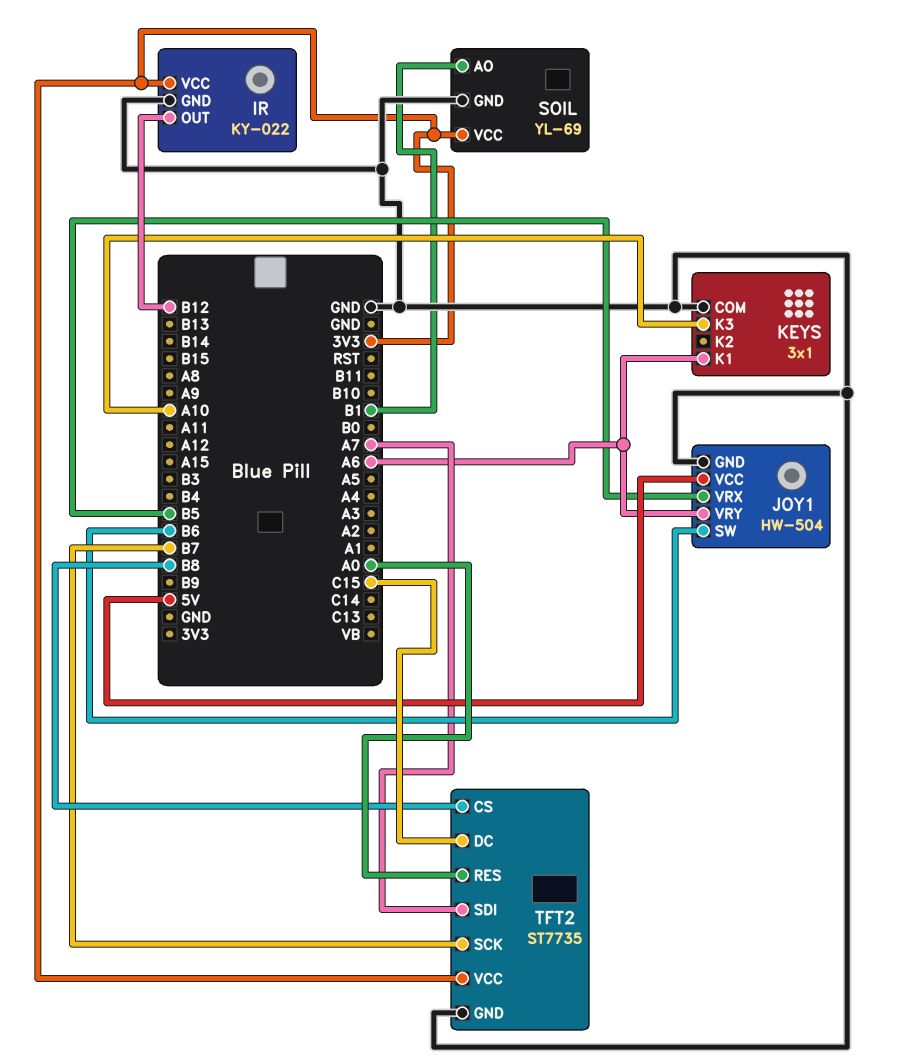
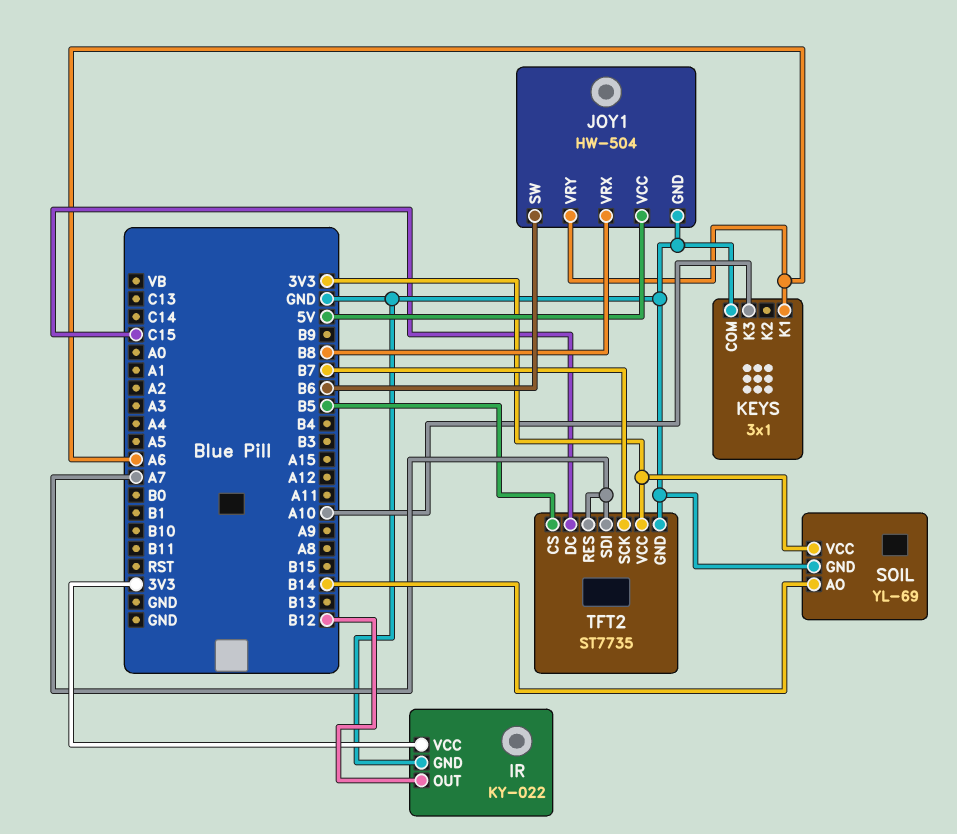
JOY1 pin VRX: B5 -> B8
SOIL pin AO: B1 -> B14
TFT2 pin CS: B8 -> B5
TFT2 pin RES: A0 -> A7

